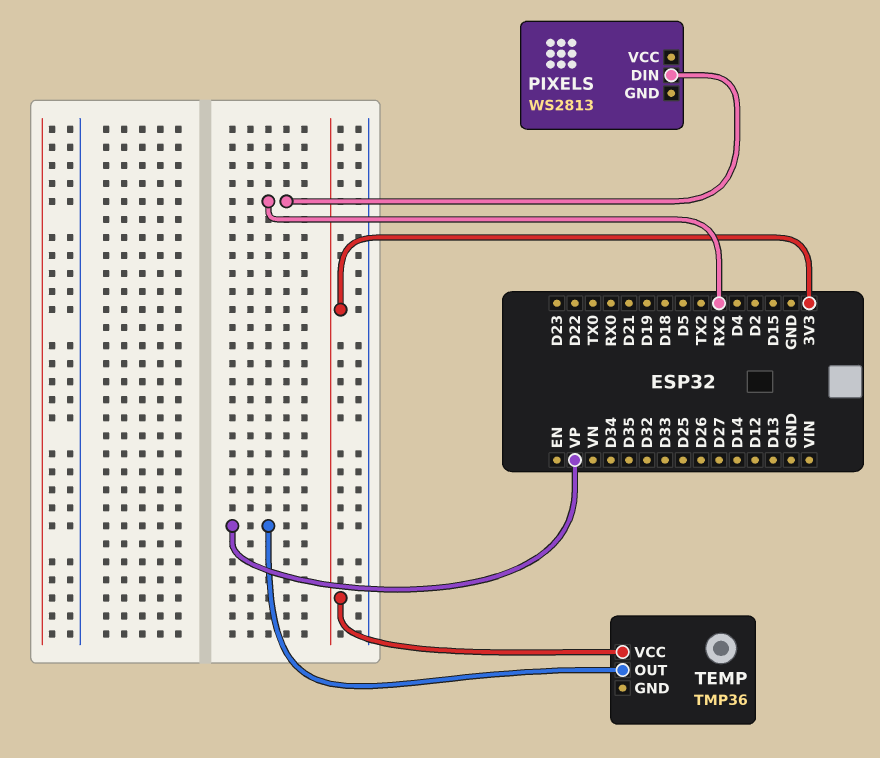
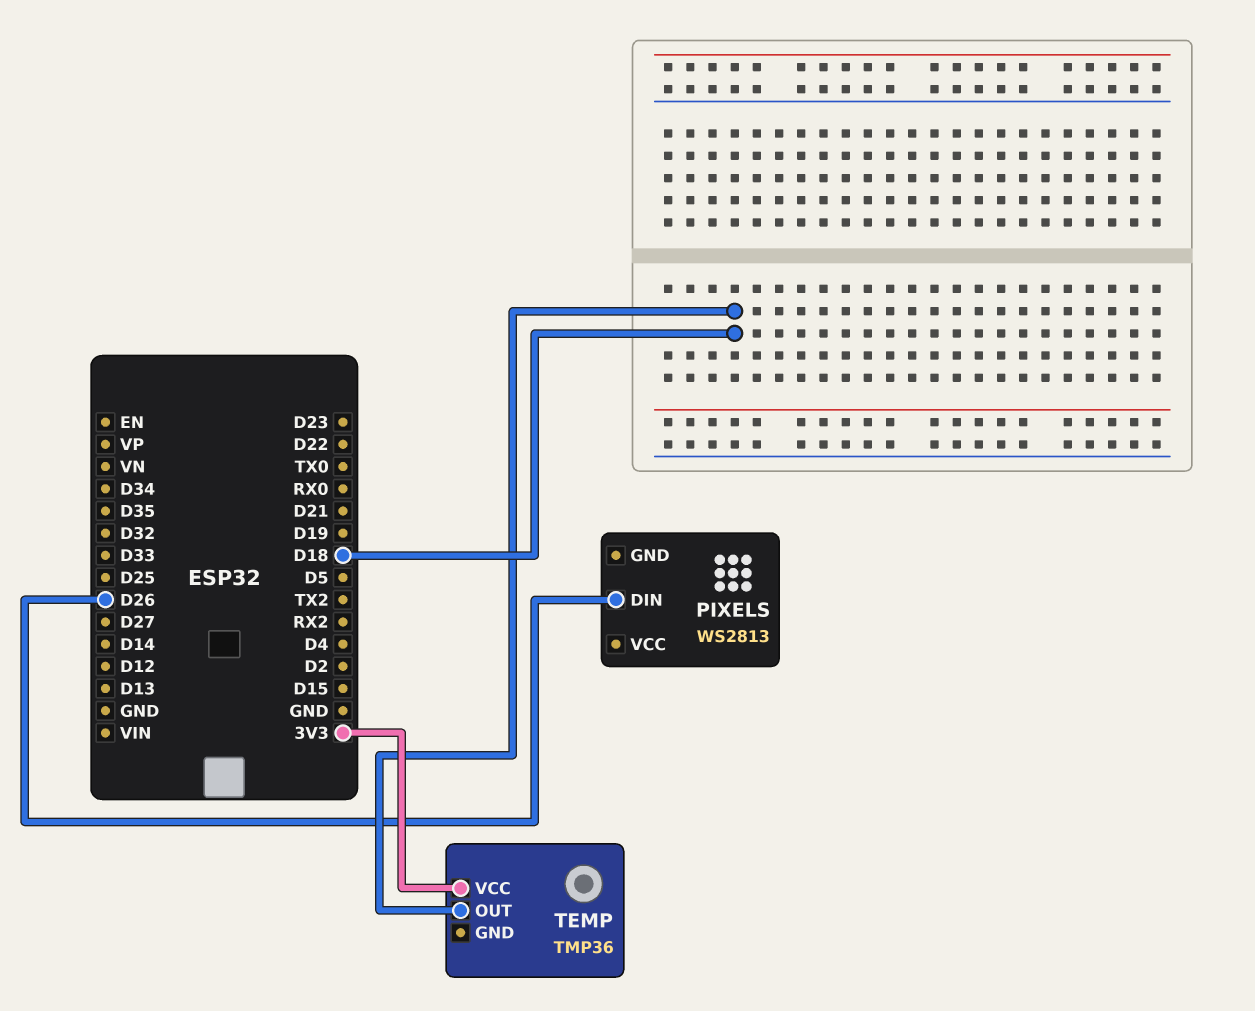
PIXELS pin DIN: RX2 -> D26
TEMP pin OUT: VP -> D18

